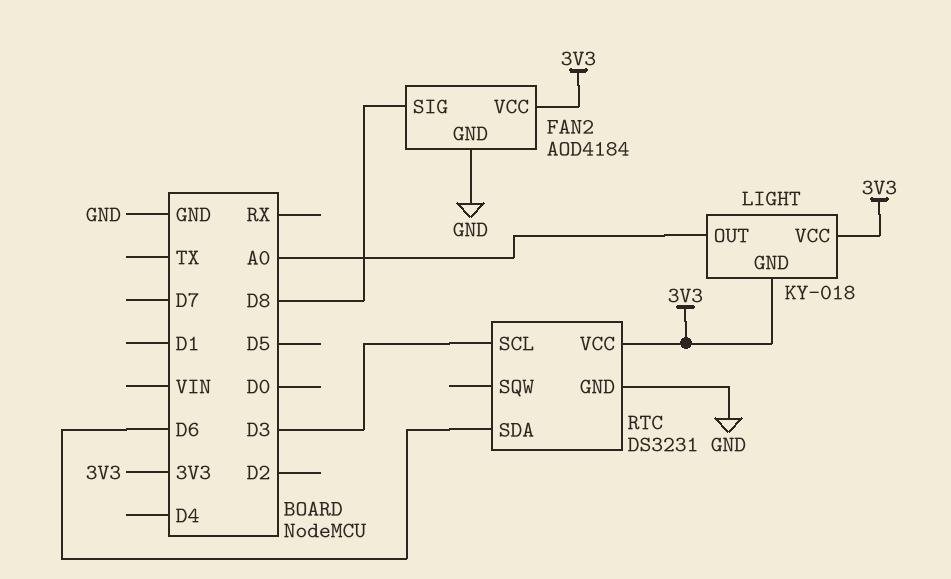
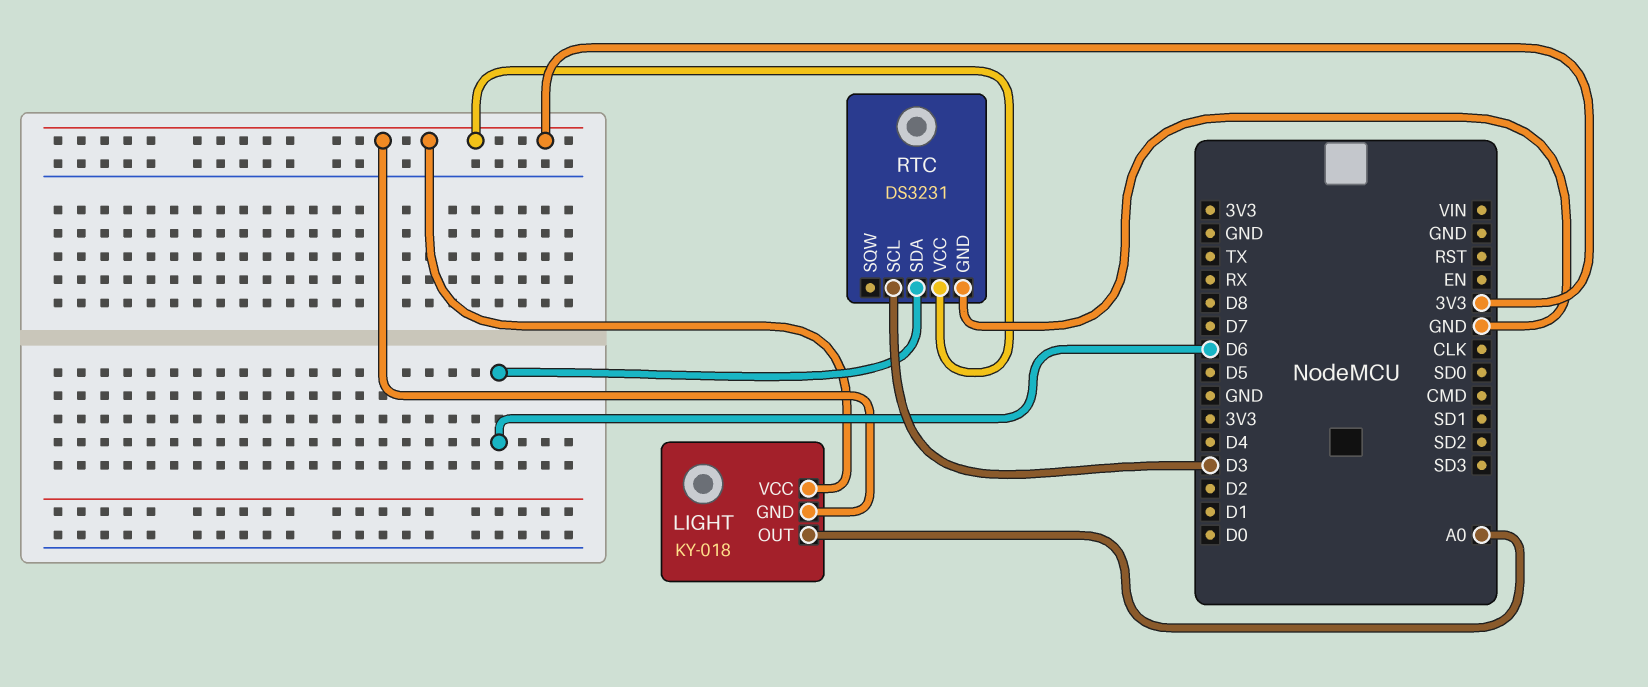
FAN2: AOD4184 -> none
FAN2 pin GND: GND -> none
FAN2 pin SIG: D8 -> none
FAN2 pin VCC: 3V3 -> none

